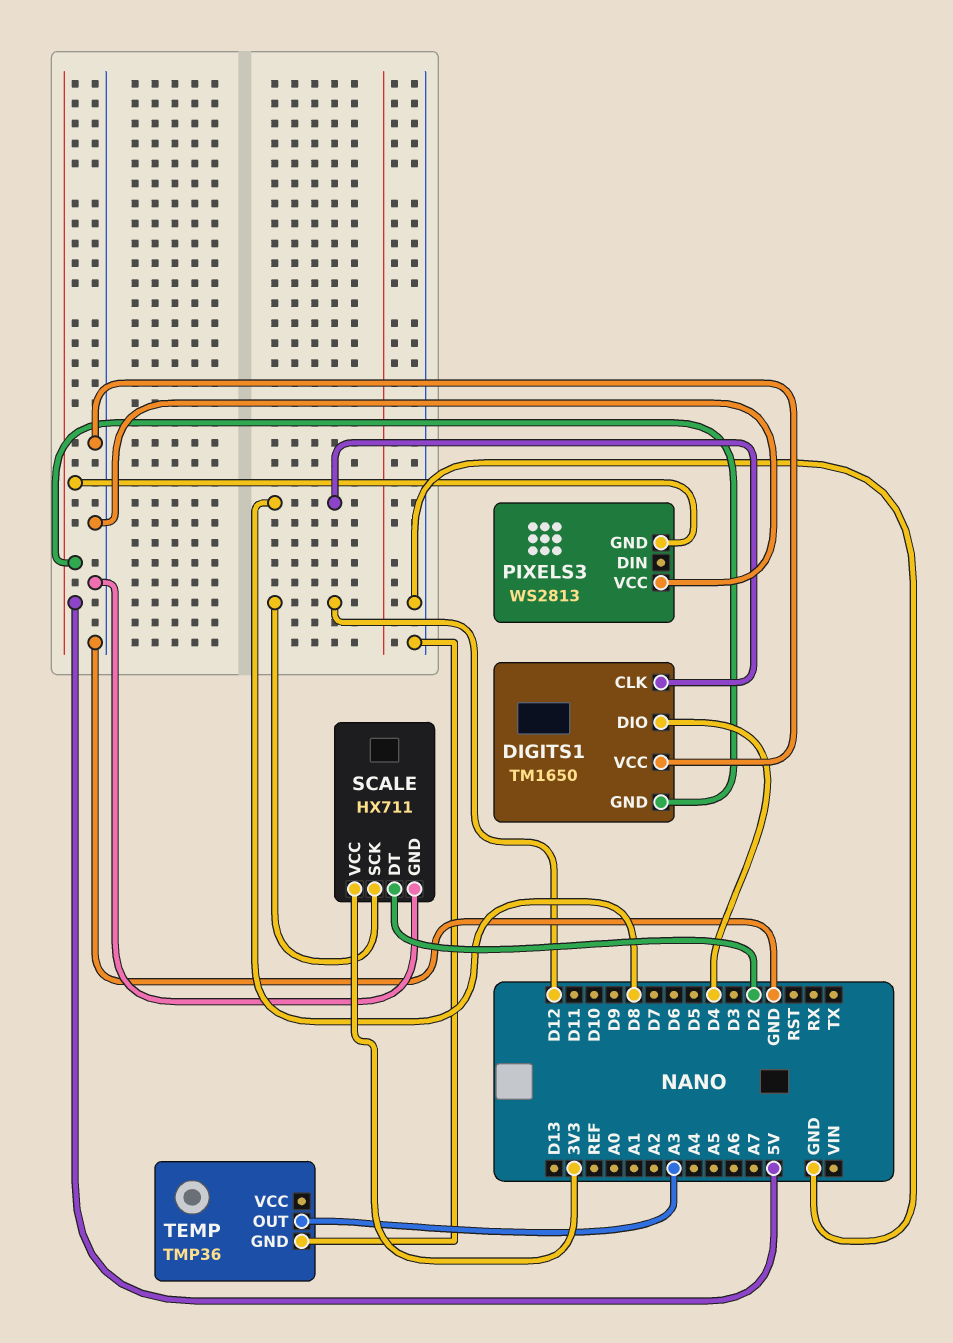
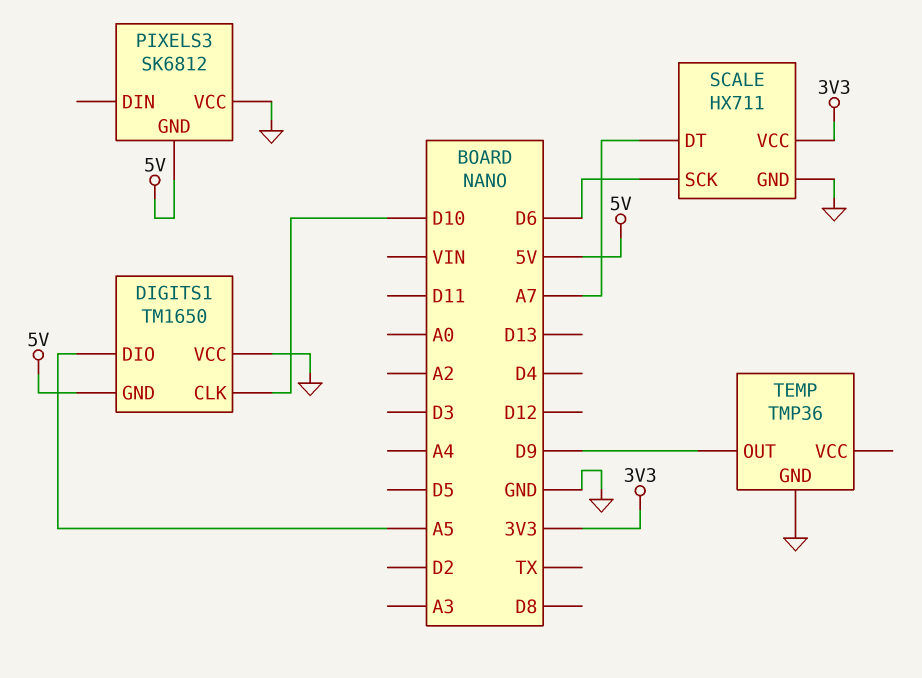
DIGITS1 pin CLK: D8 -> D10
DIGITS1 pin DIO: D4 -> A5
PIXELS3: WS2813 -> SK6812
SCALE pin DT: D2 -> A7
SCALE pin SCK: D12 -> D6
TEMP pin OUT: A3 -> D9

